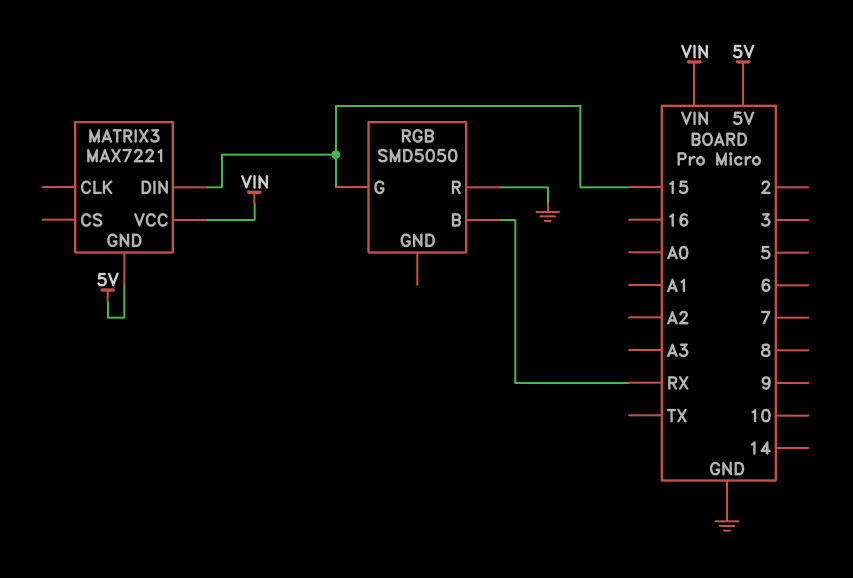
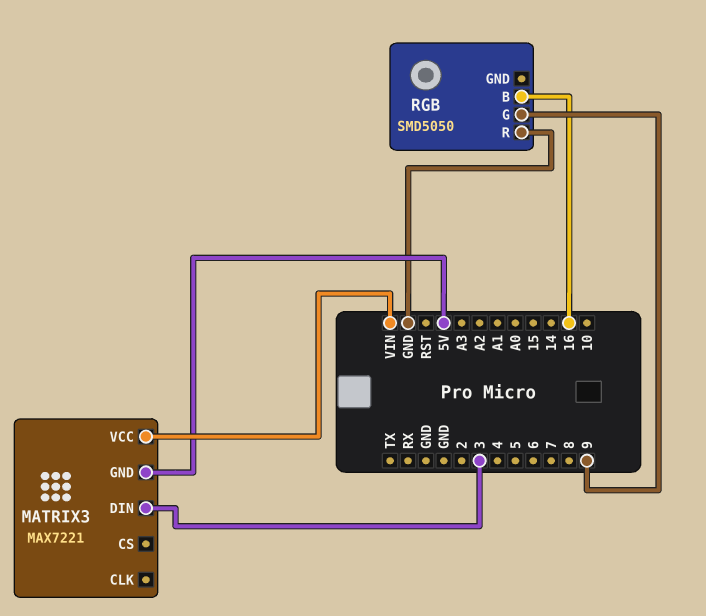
MATRIX3 pin DIN: 15 -> 3
RGB pin B: RX -> 16
RGB pin G: 15 -> 9

